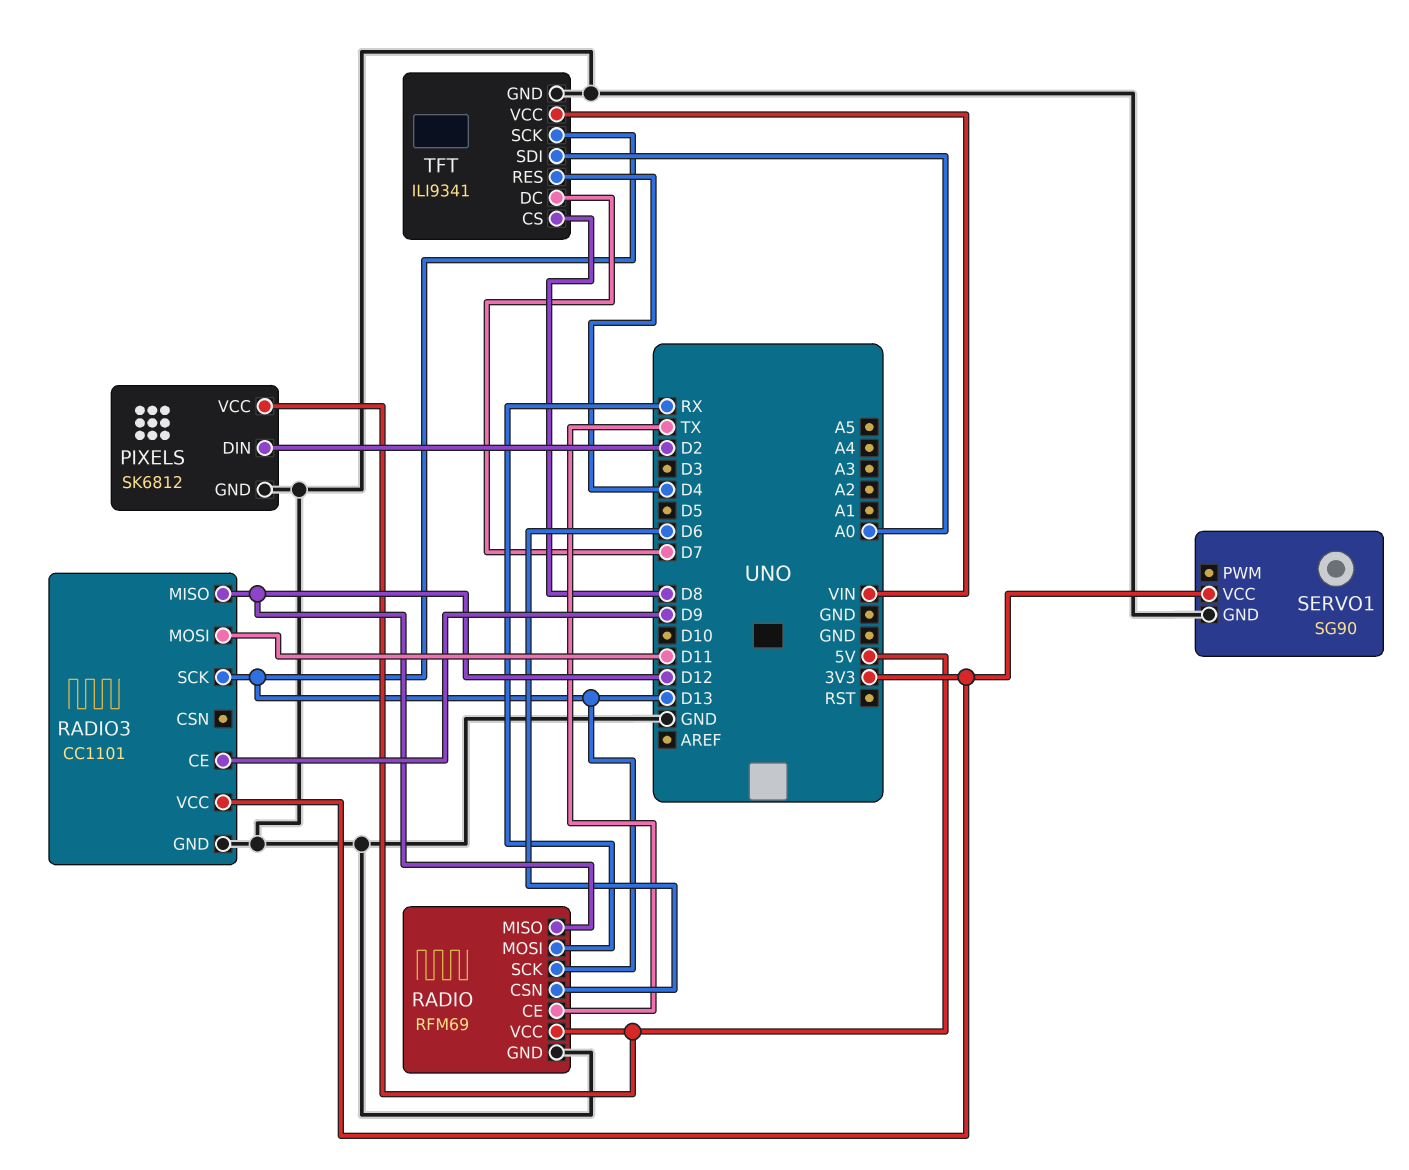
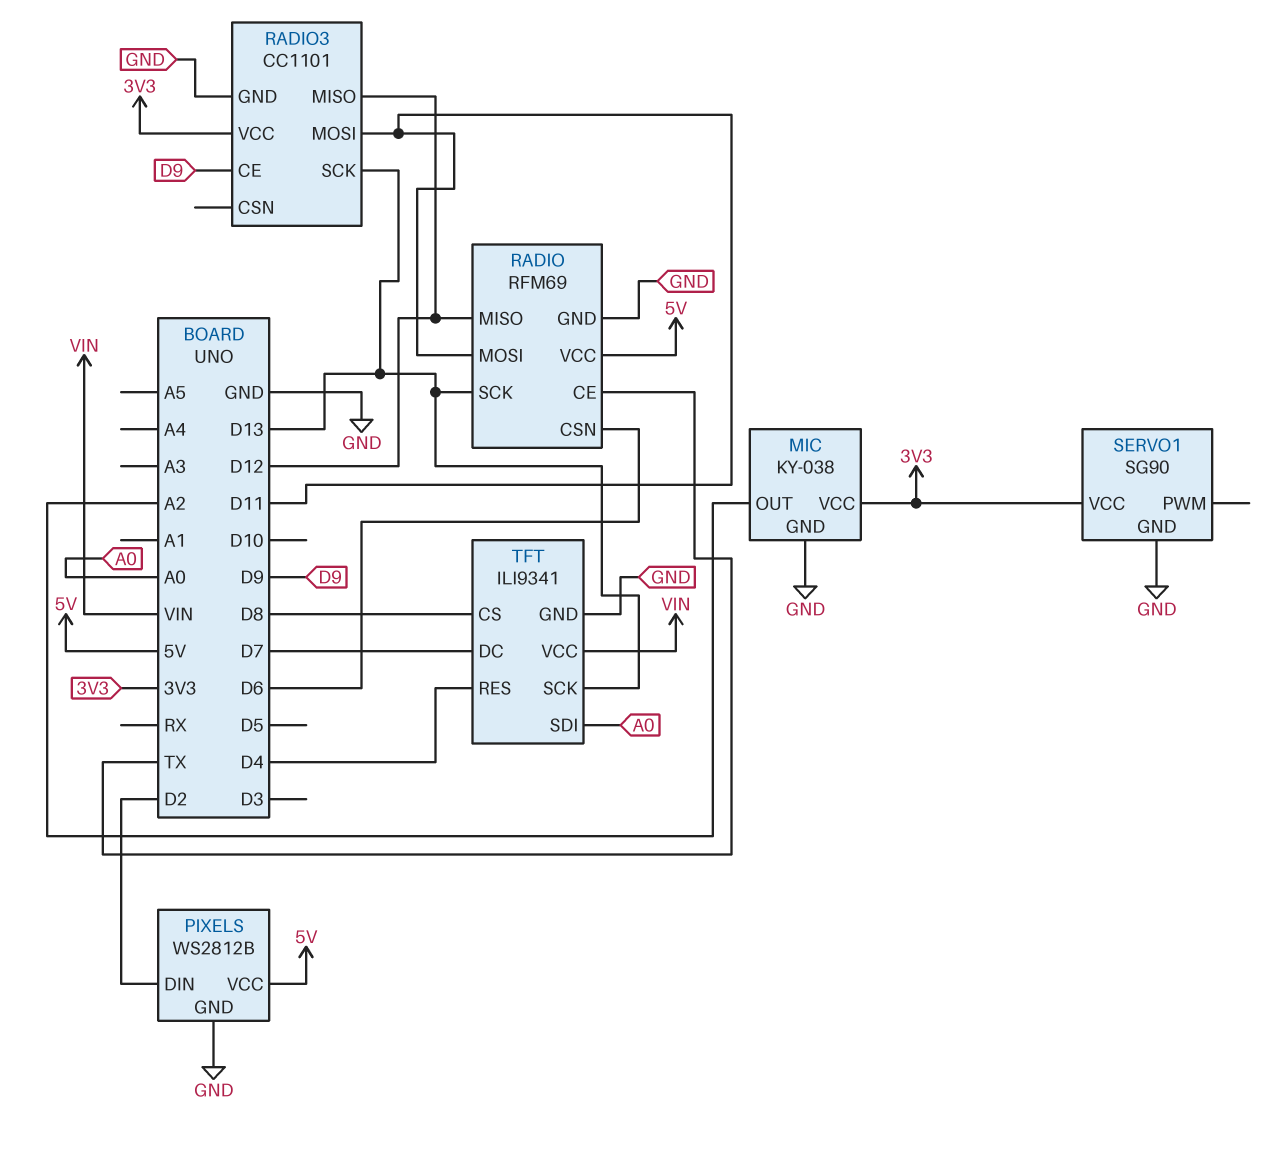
MIC: none -> KY-038
MIC pin GND: none -> GND
MIC pin OUT: none -> A2
MIC pin VCC: none -> 3V3
PIXELS: SK6812 -> WS2812B
RADIO pin MOSI: RX -> D11

